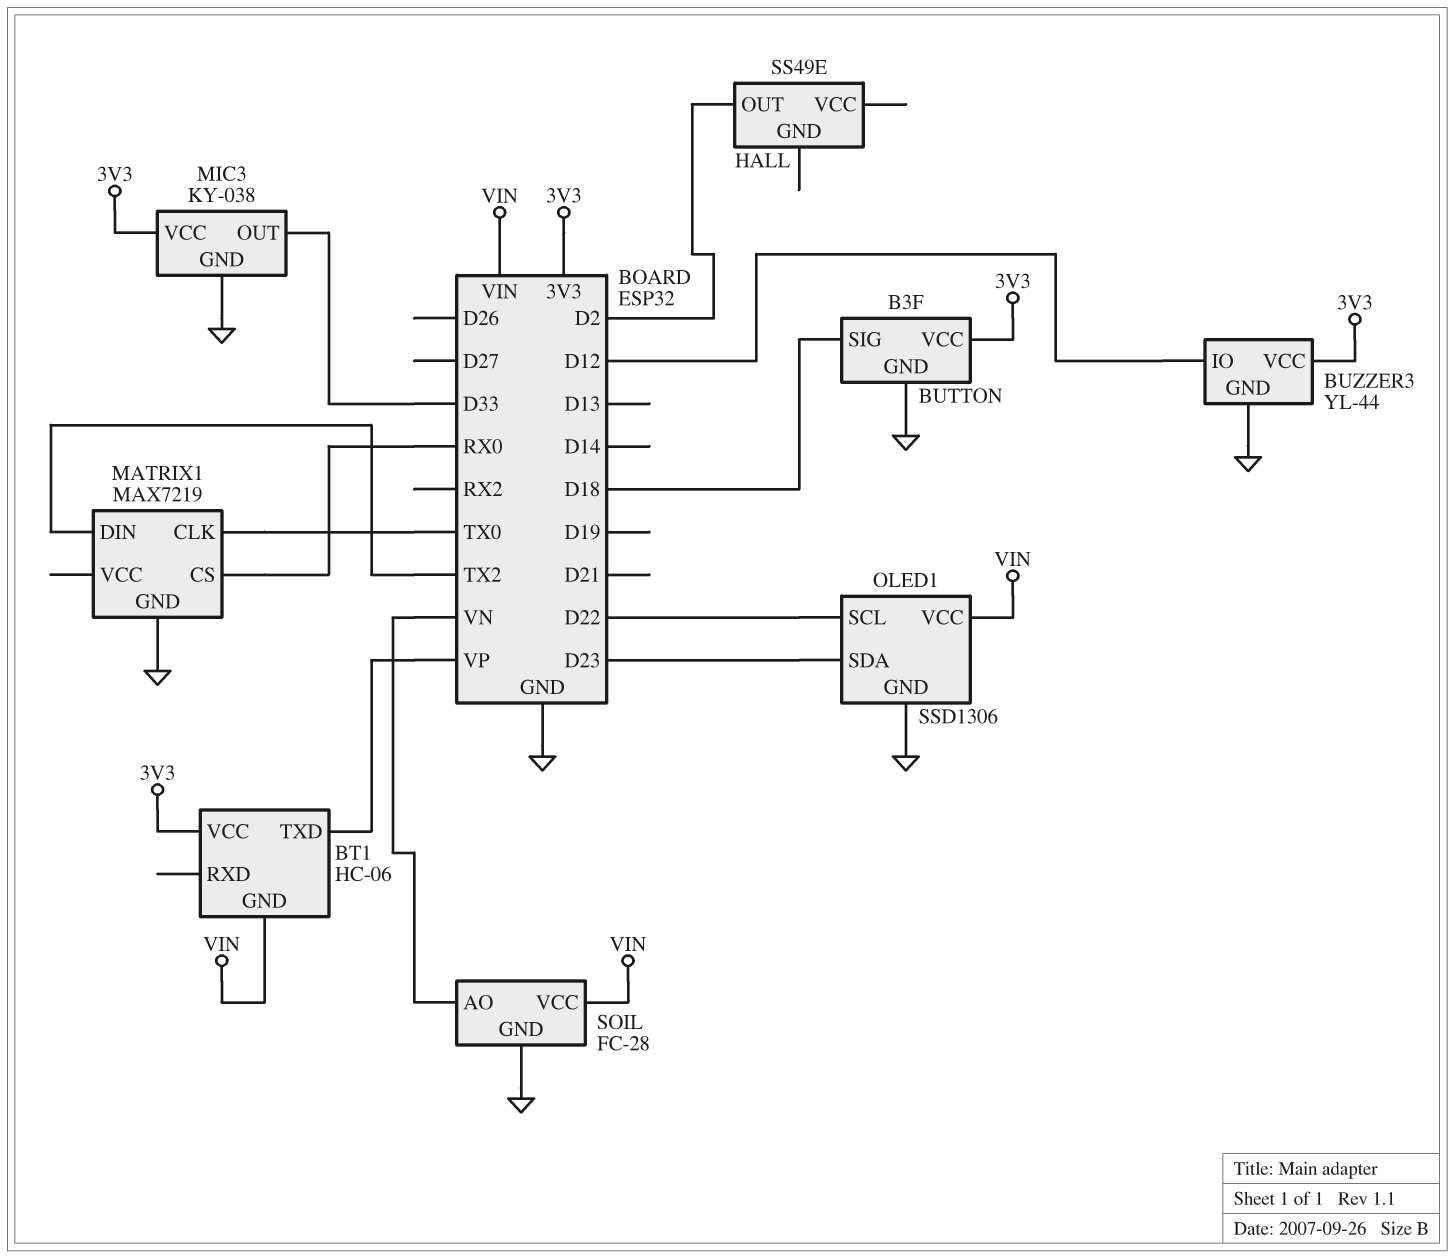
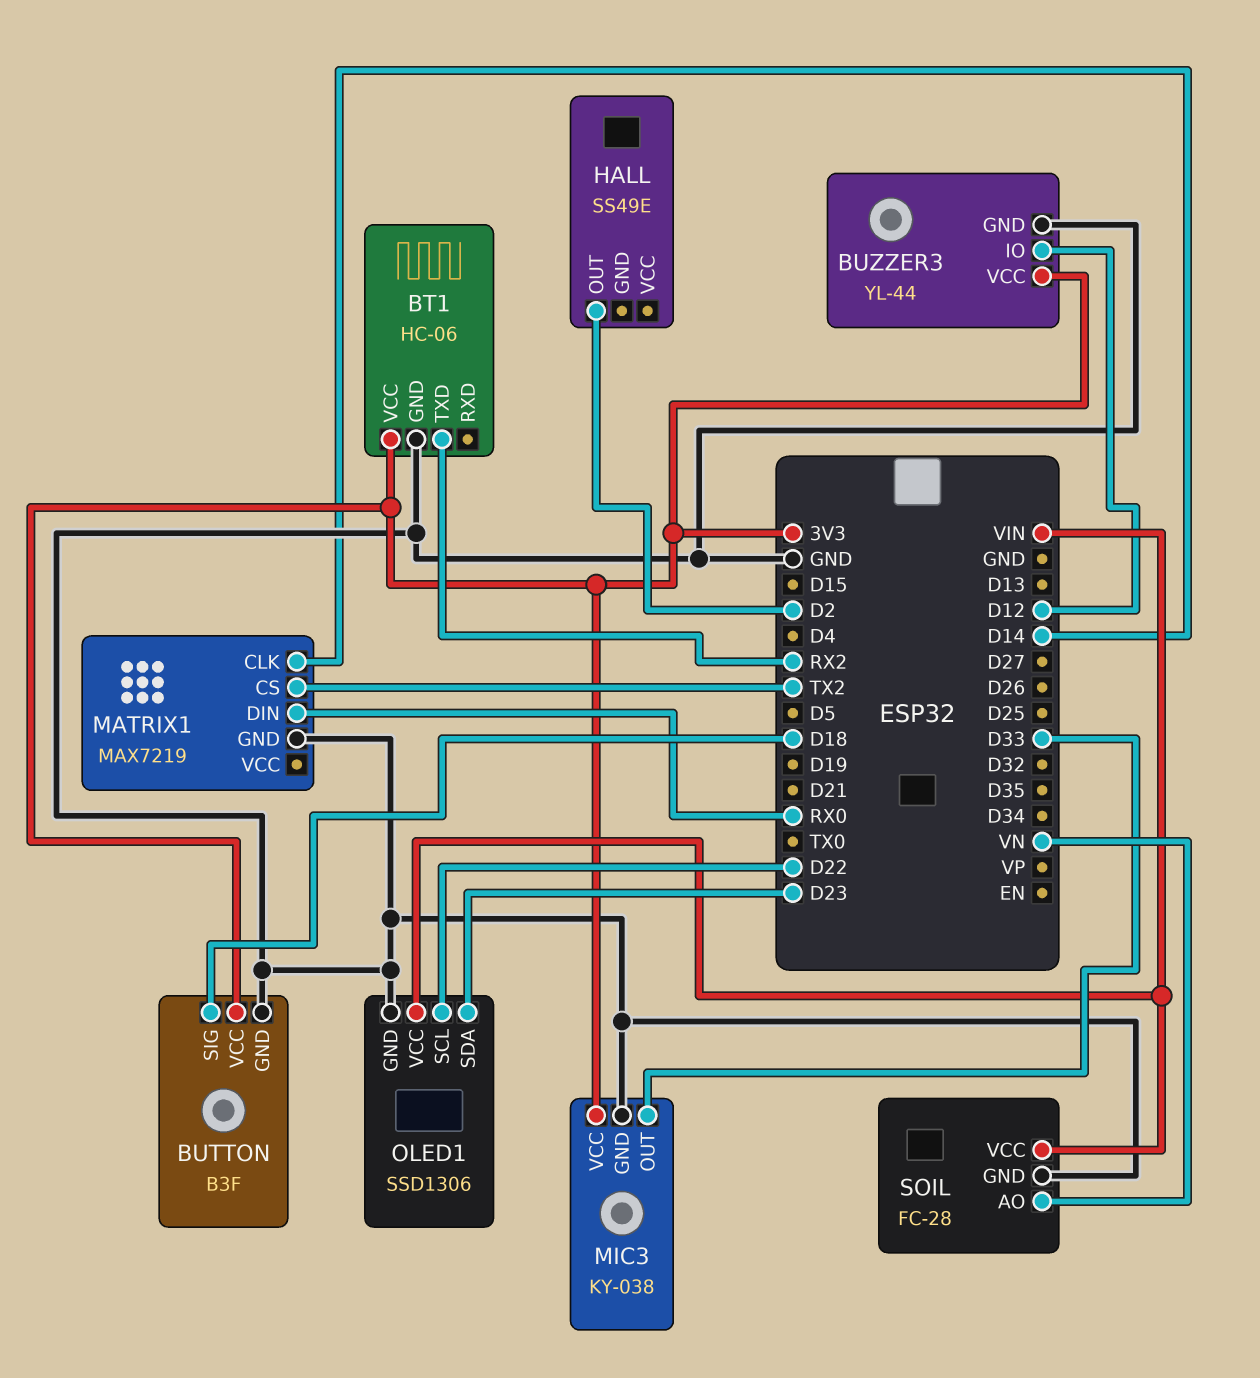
BT1 pin GND: VIN -> GND
BT1 pin TXD: VP -> RX2
MATRIX1 pin CLK: TX0 -> D14
MATRIX1 pin CS: RX0 -> TX2
MATRIX1 pin DIN: TX2 -> RX0

